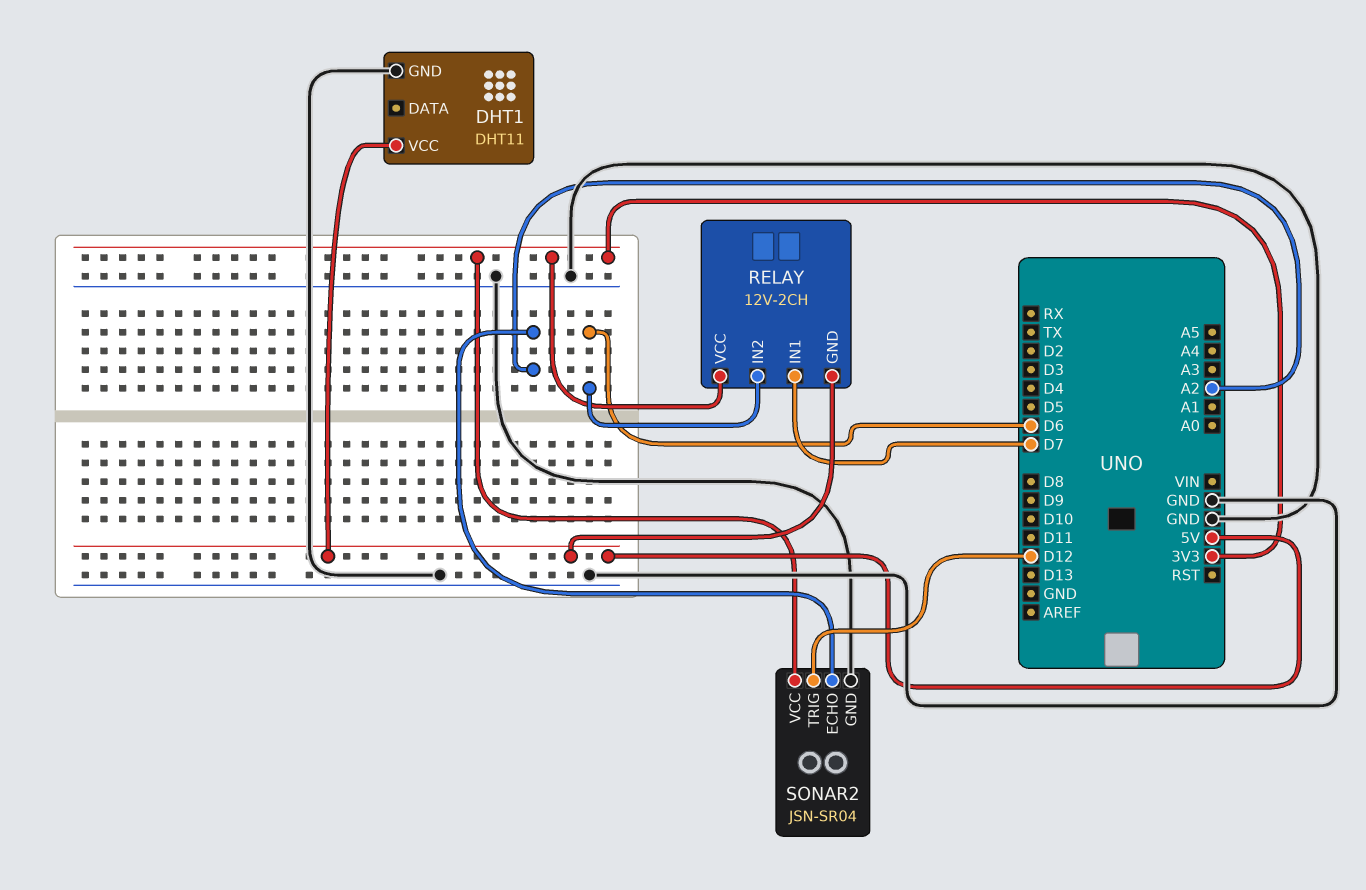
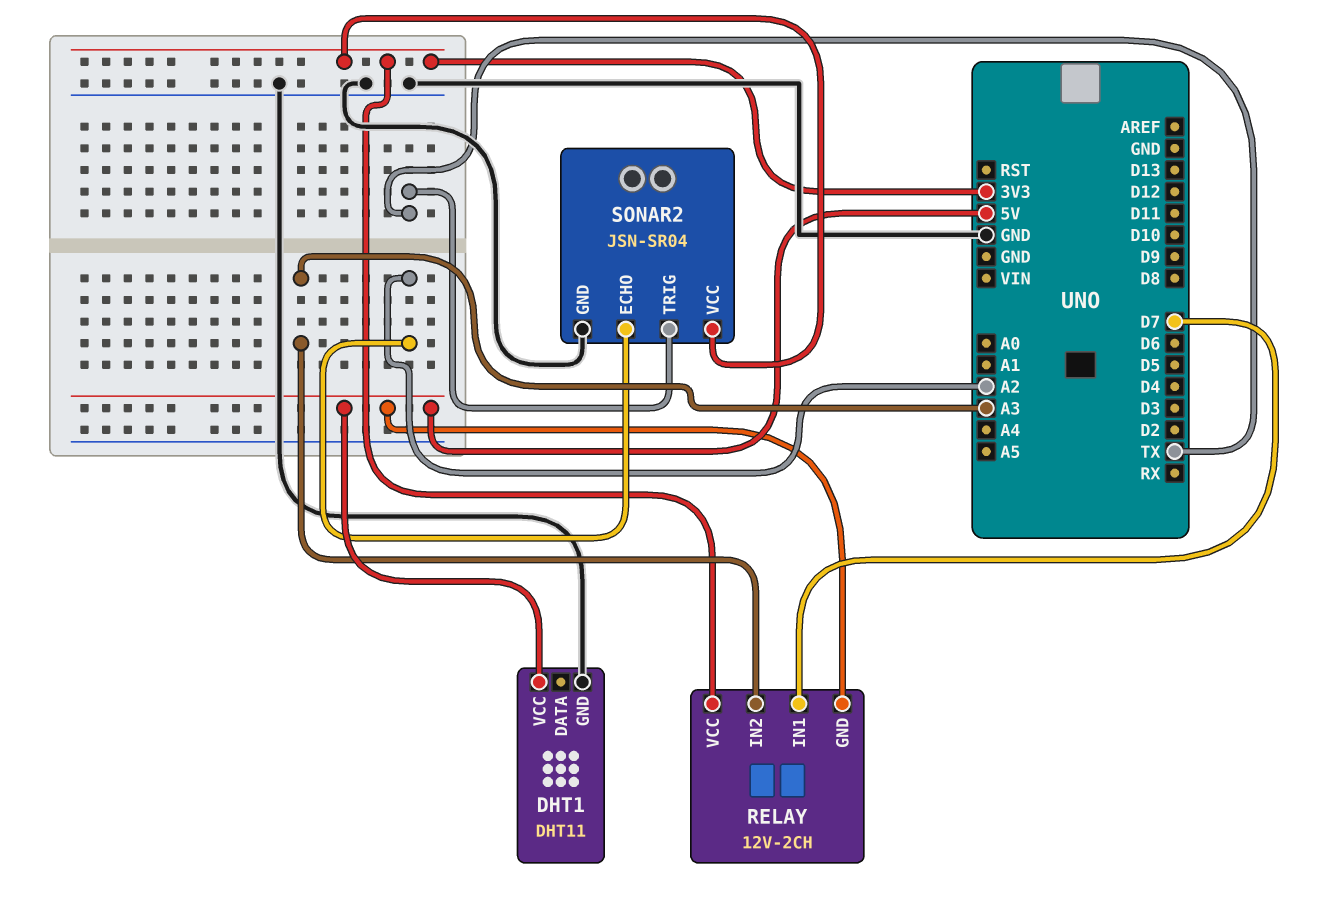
RELAY pin IN2: D6 -> A3
SONAR2 pin TRIG: D12 -> TX

